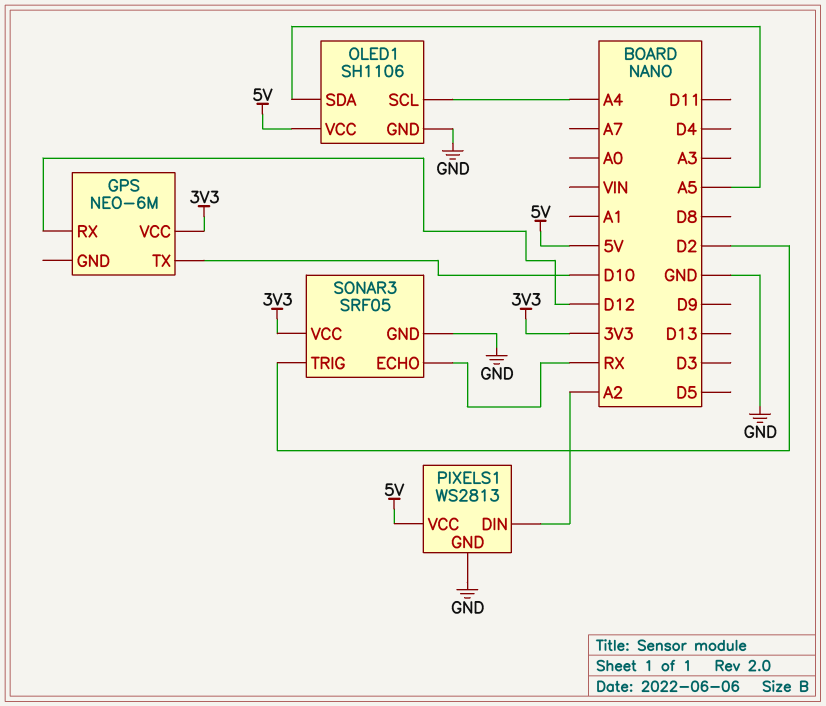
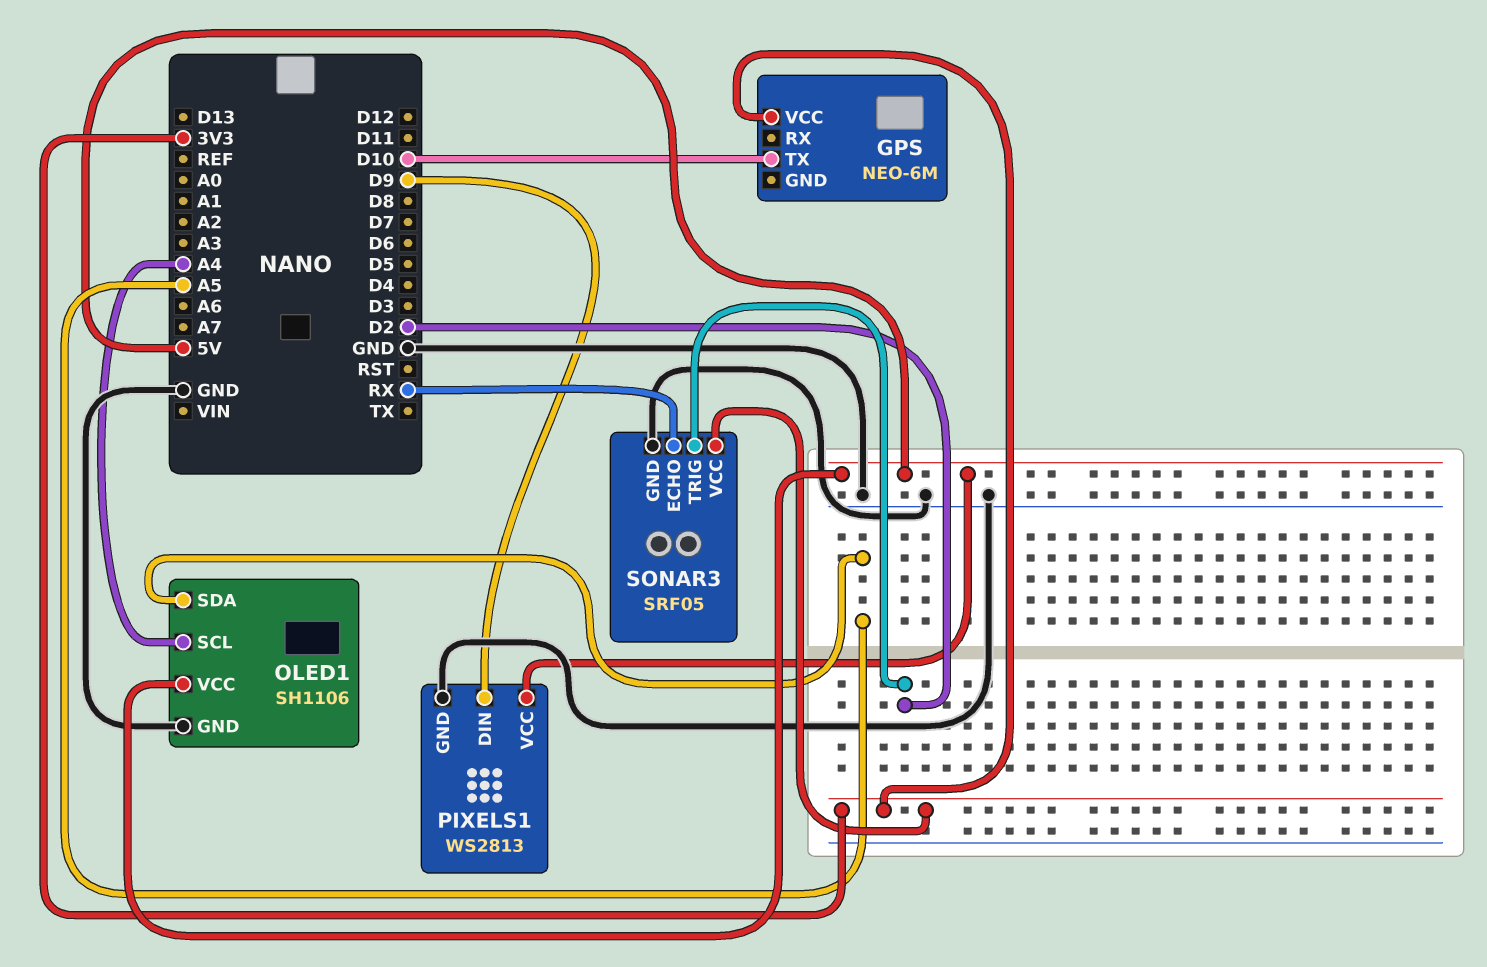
GPS pin RX: D12 -> none
PIXELS1 pin DIN: A2 -> D9

